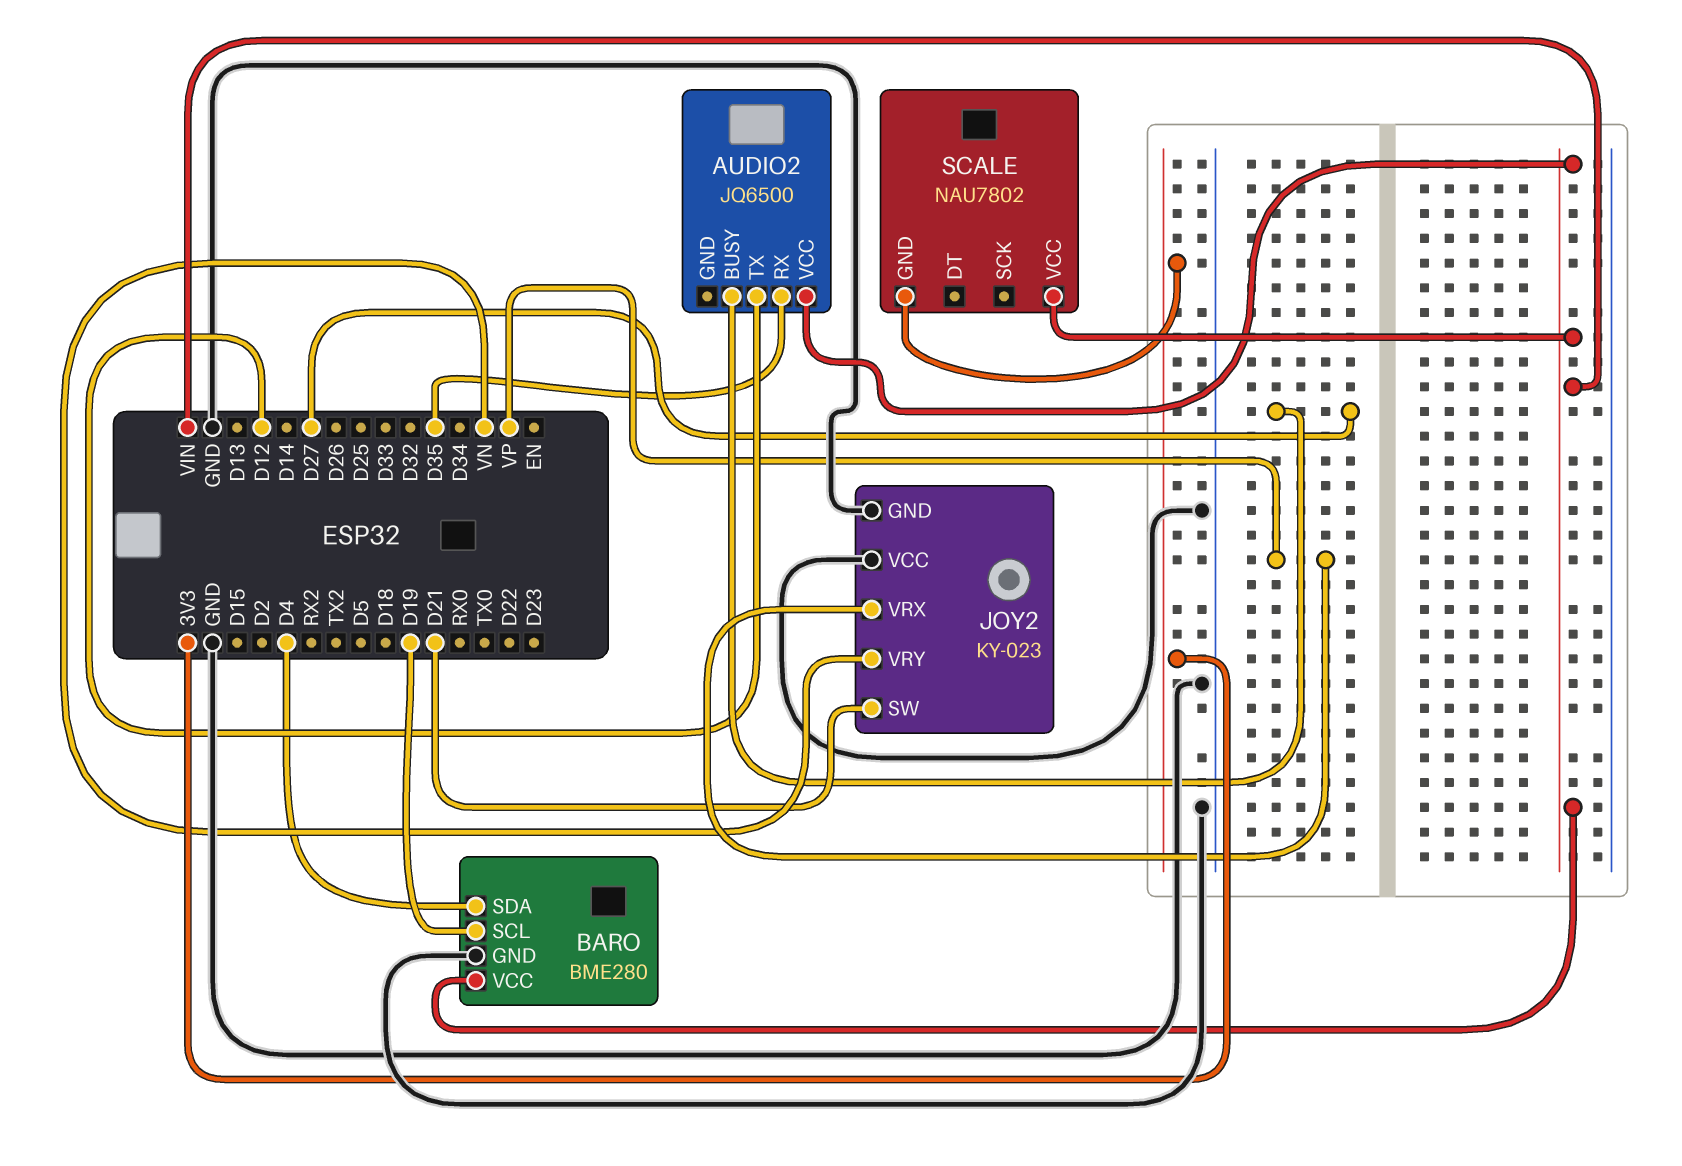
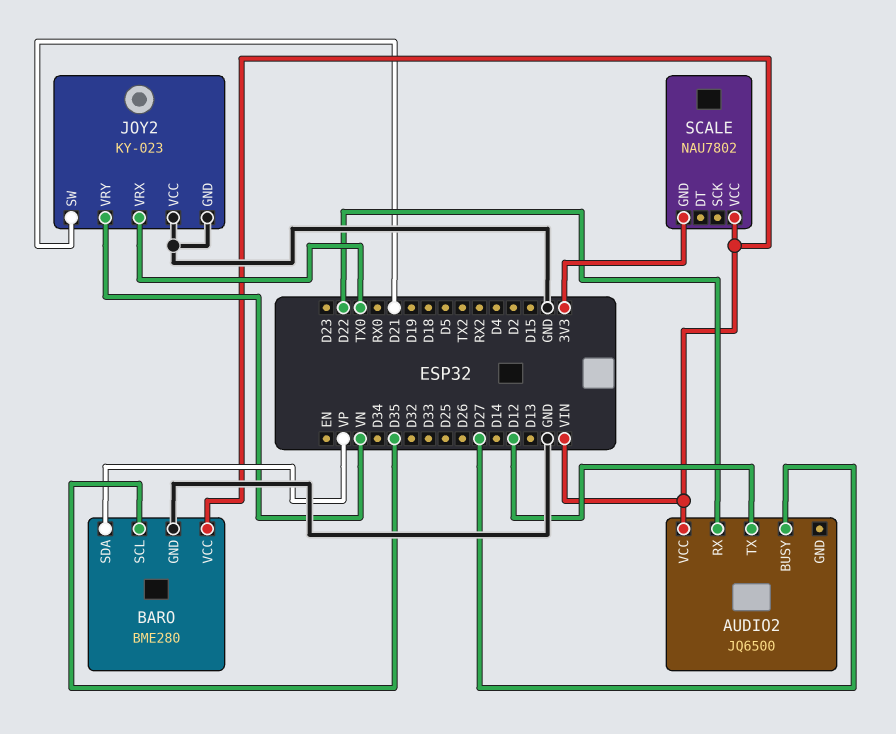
AUDIO2 pin RX: D35 -> D22
BARO pin SCL: D19 -> D35
BARO pin SDA: D4 -> VP
JOY2 pin VRX: VP -> TX0

